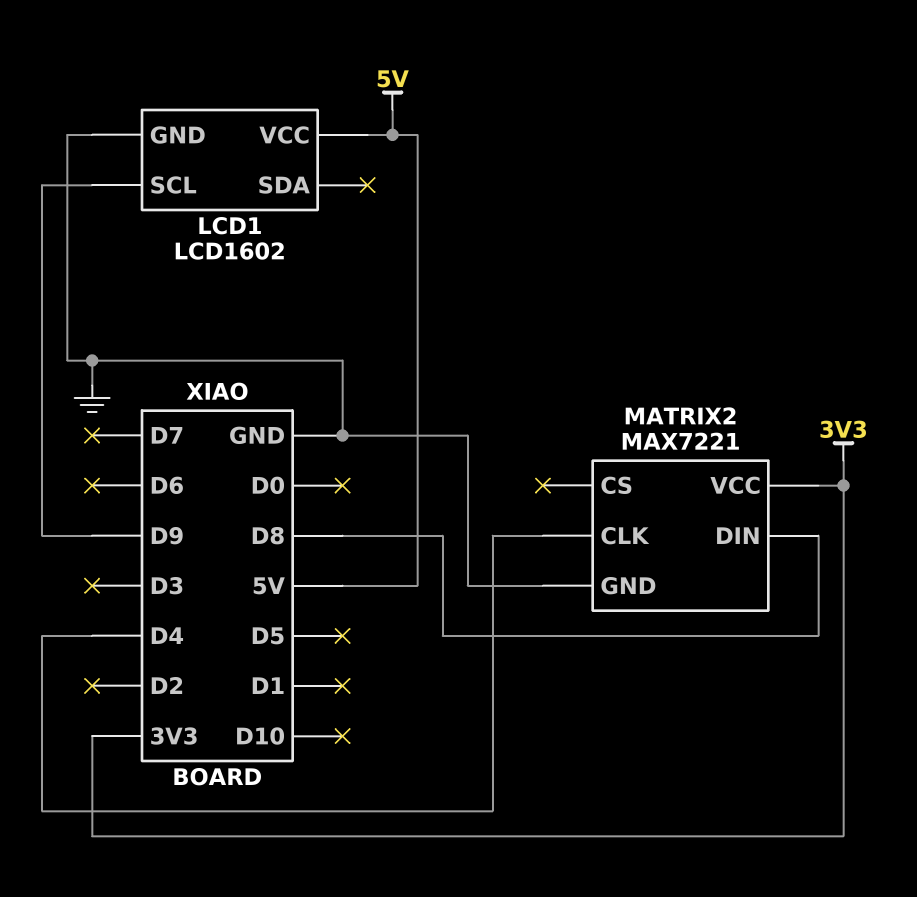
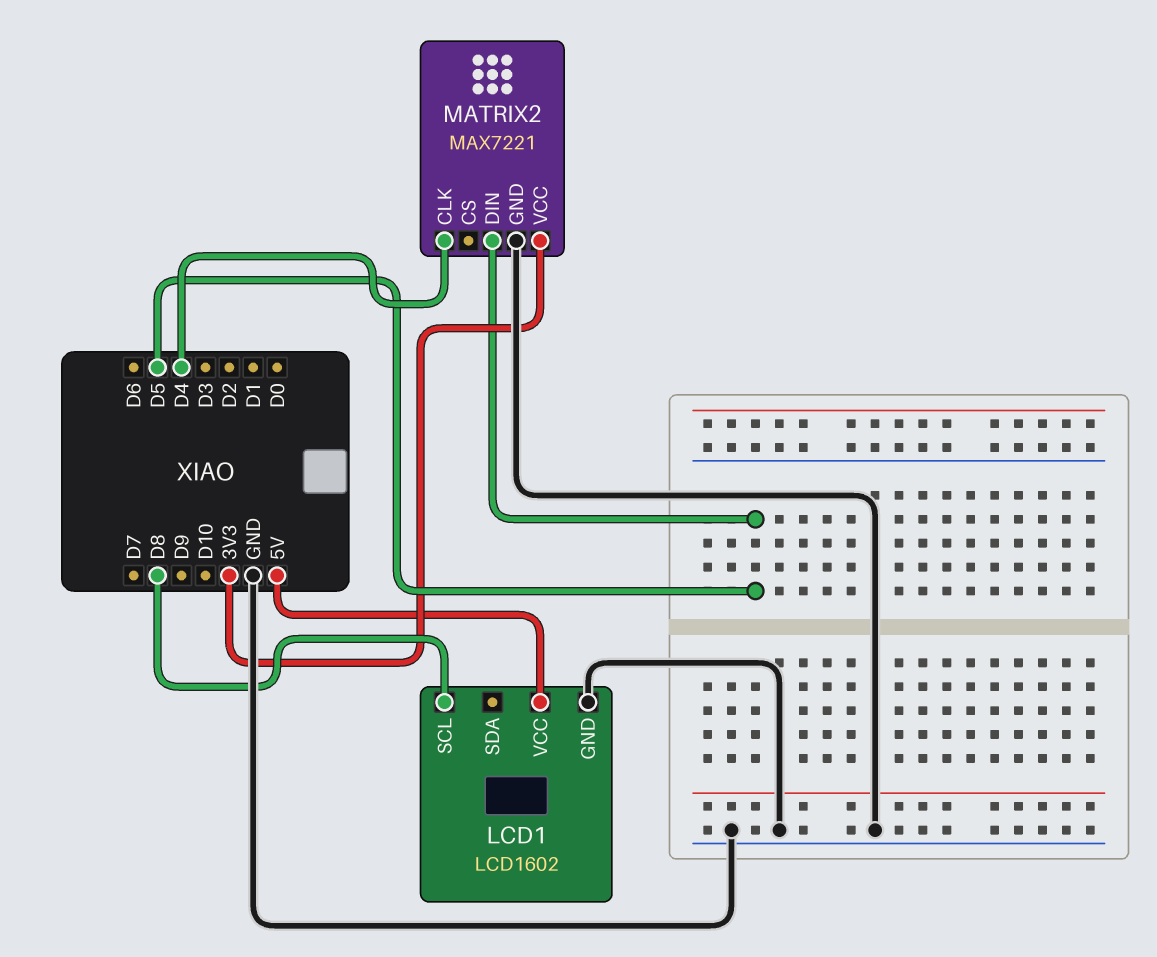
LCD1 pin SCL: D9 -> D8
MATRIX2 pin DIN: D8 -> D5

